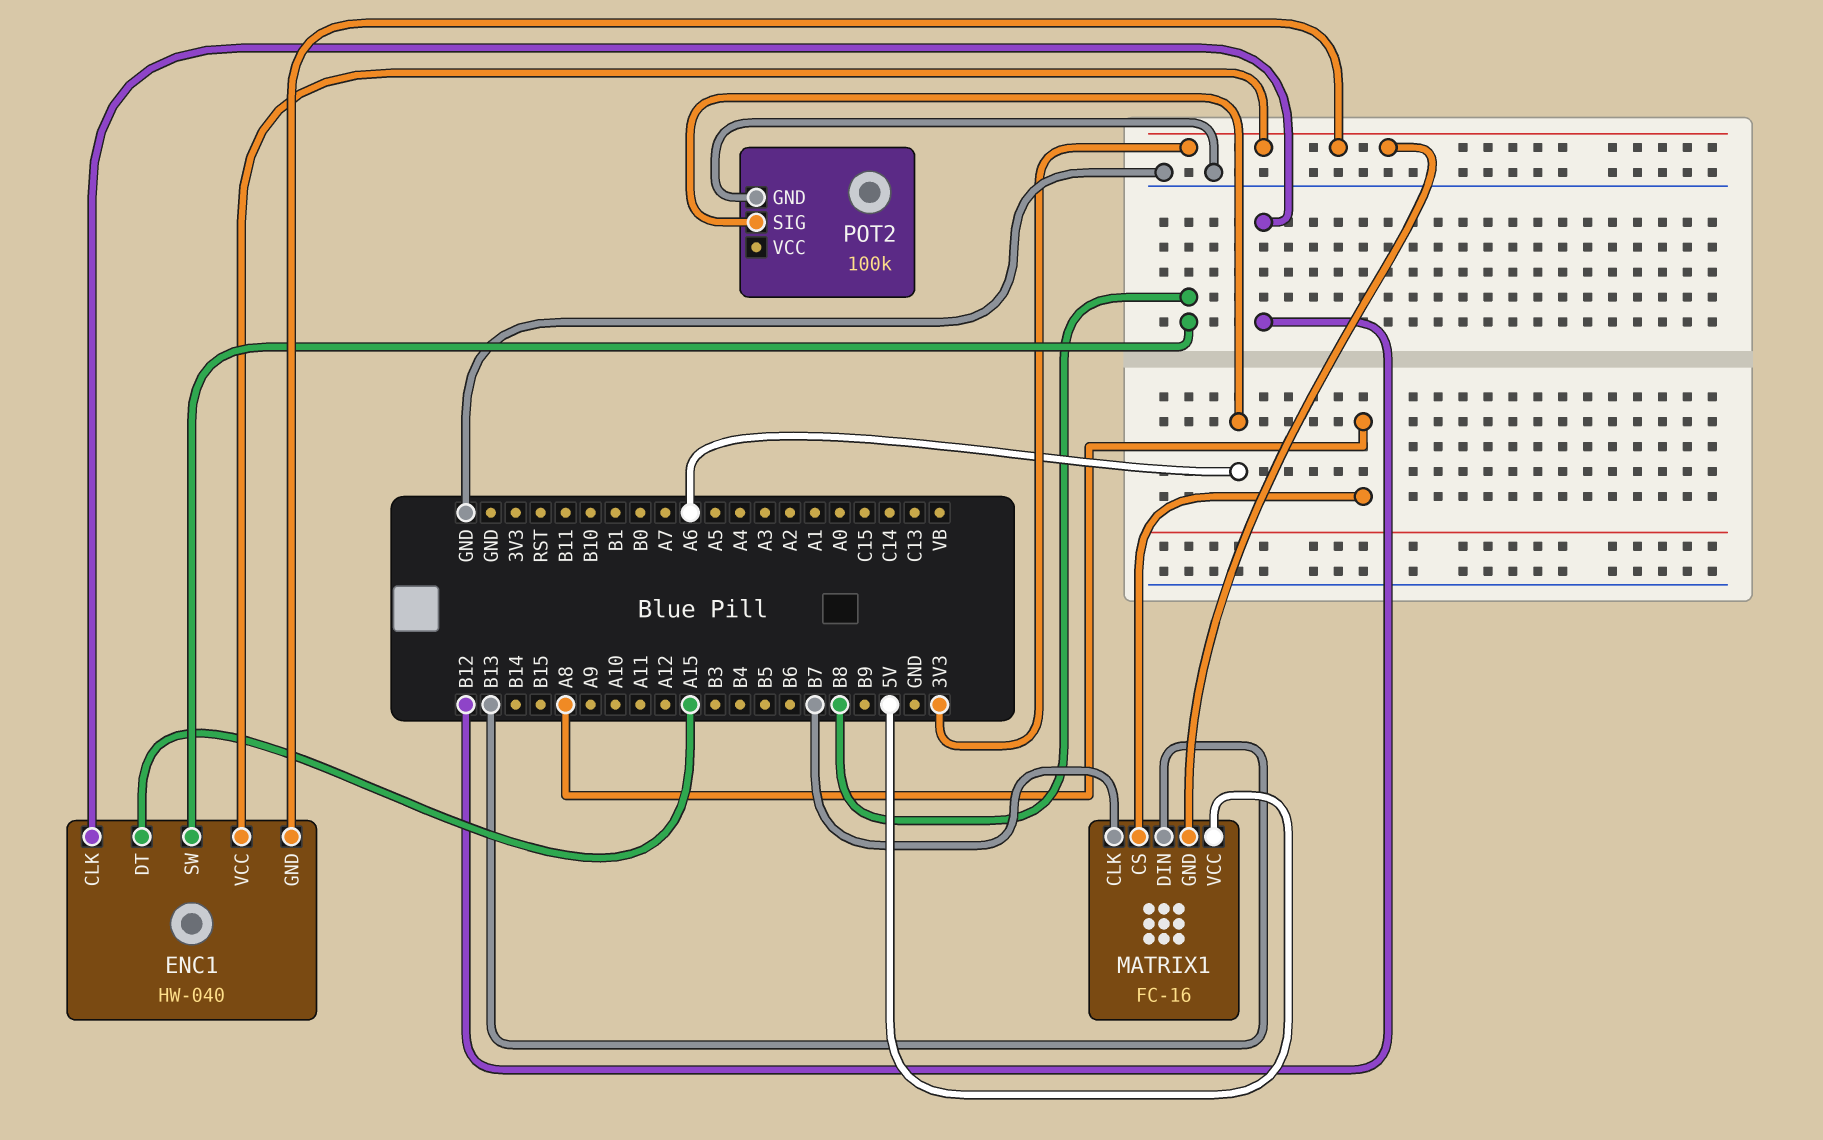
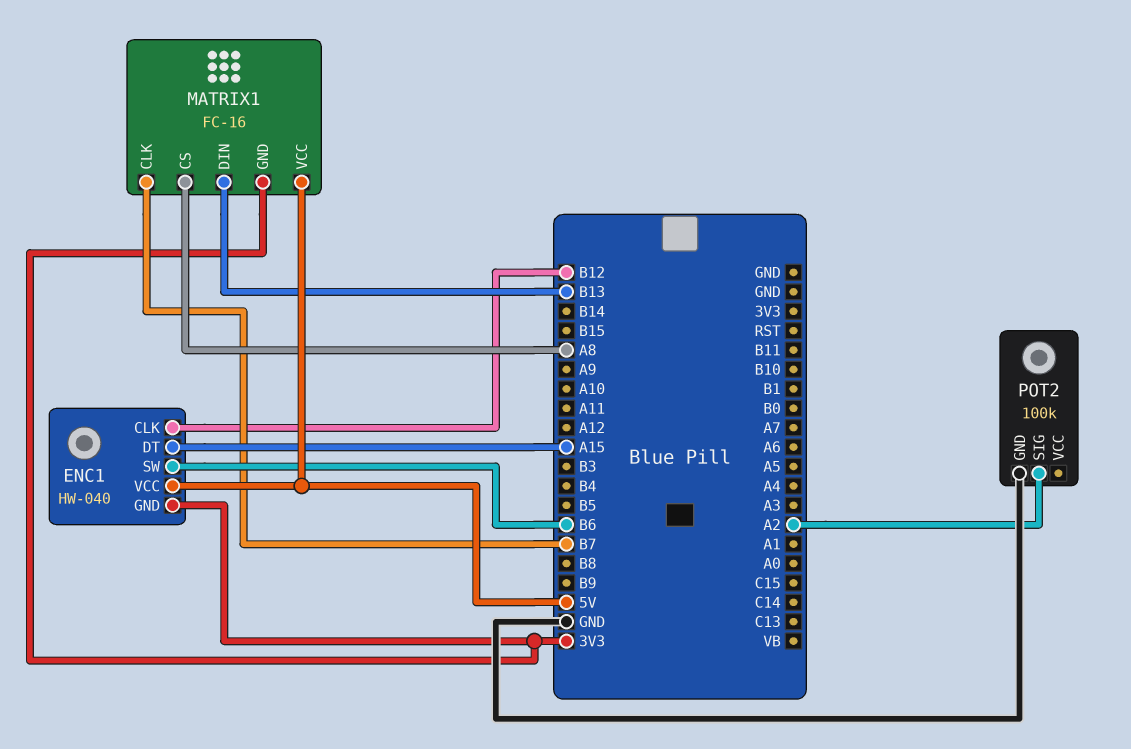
ENC1 pin SW: B8 -> B6
ENC1 pin VCC: 3V3 -> 5V
POT2 pin SIG: A6 -> A2

